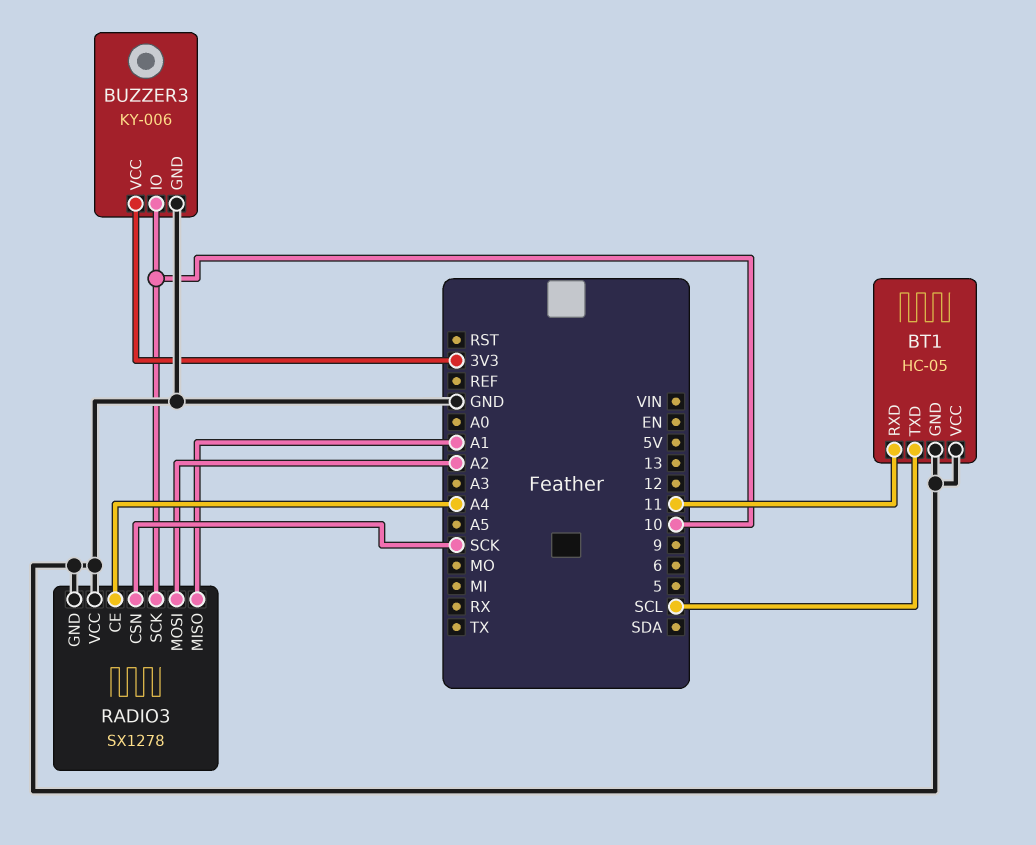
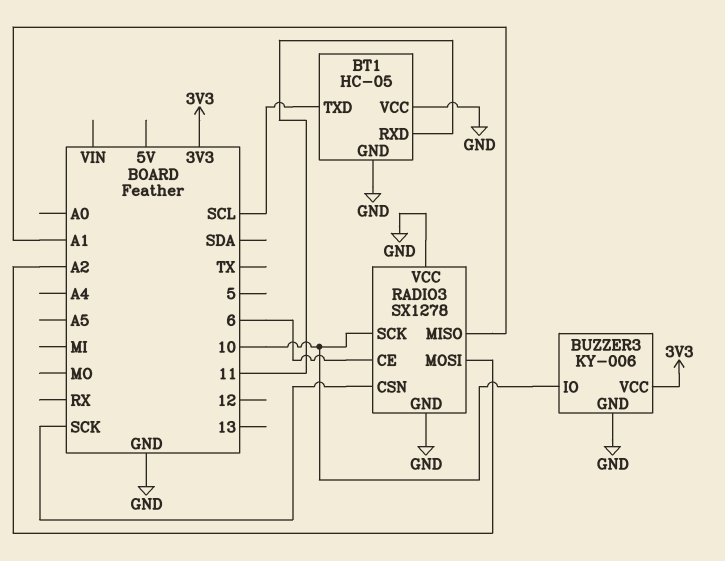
RADIO3 pin CE: A4 -> 6

